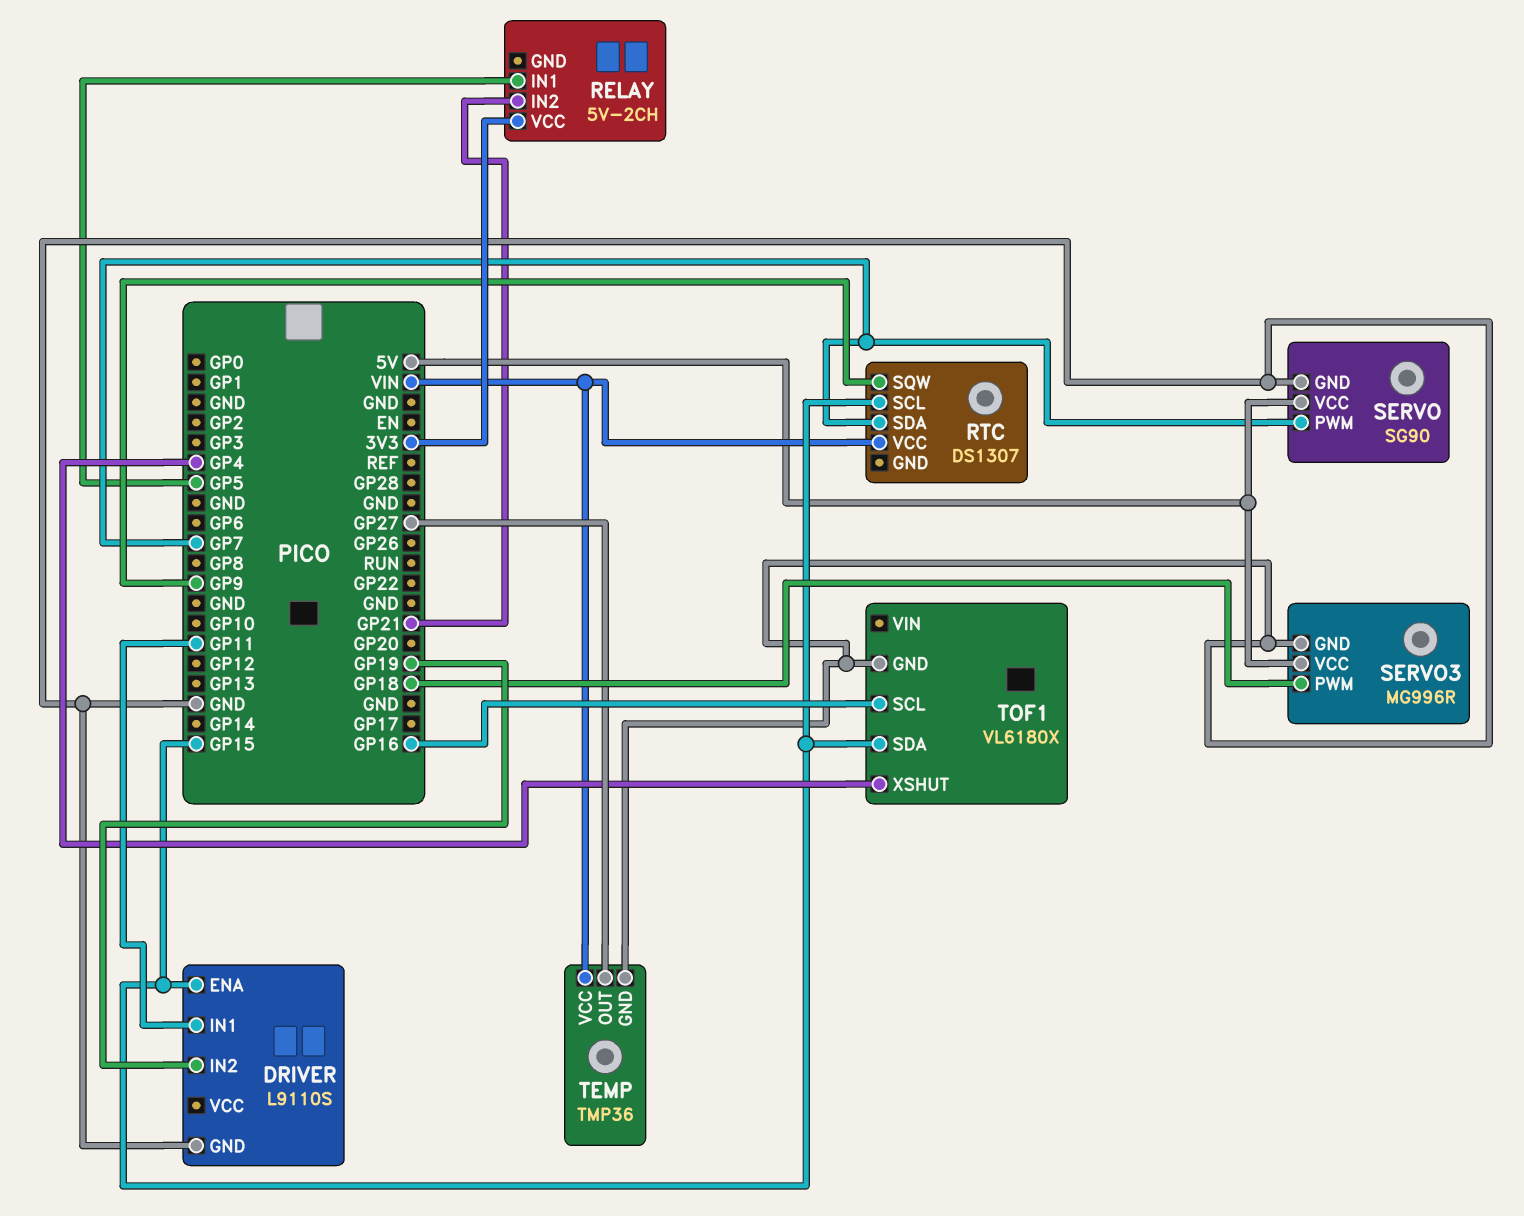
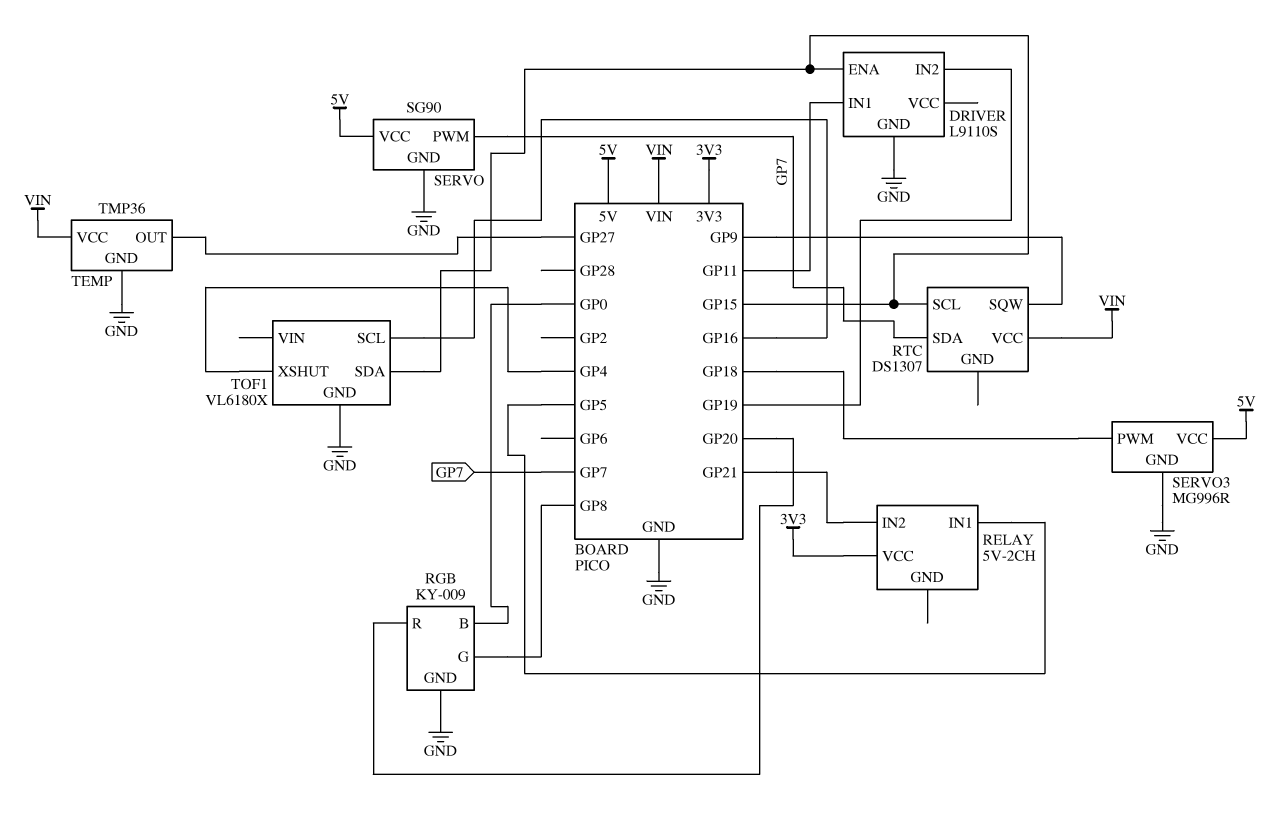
RGB: none -> KY-009
RGB pin B: none -> GP0
RGB pin G: none -> GP8
RGB pin GND: none -> GND
RGB pin R: none -> GP20

